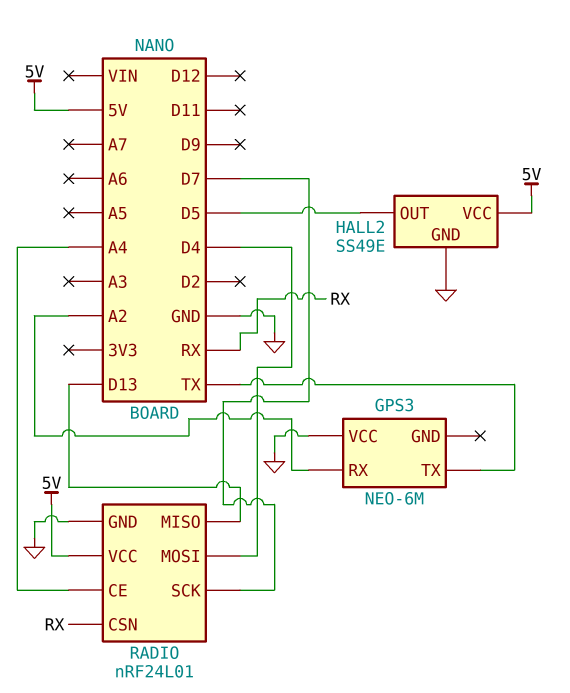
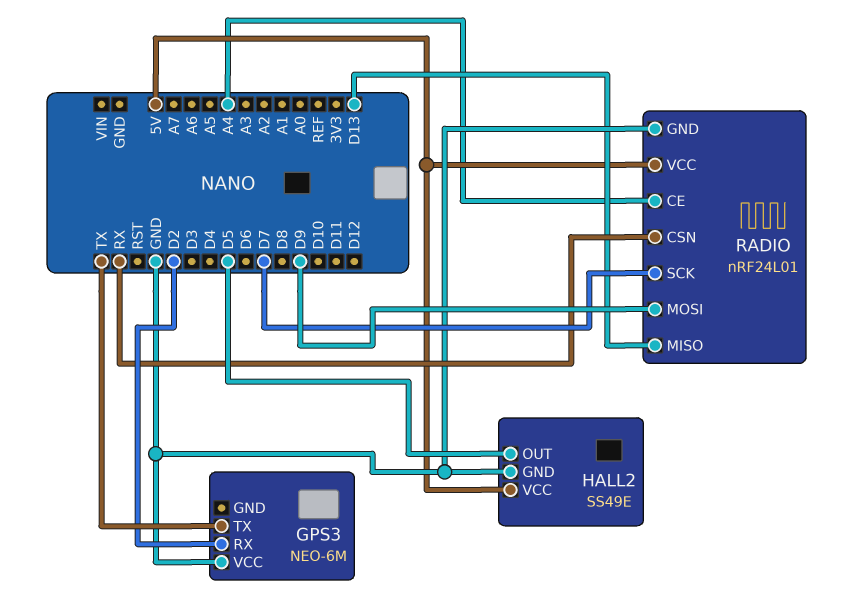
GPS3 pin RX: A2 -> D2
RADIO pin MOSI: D4 -> D9

